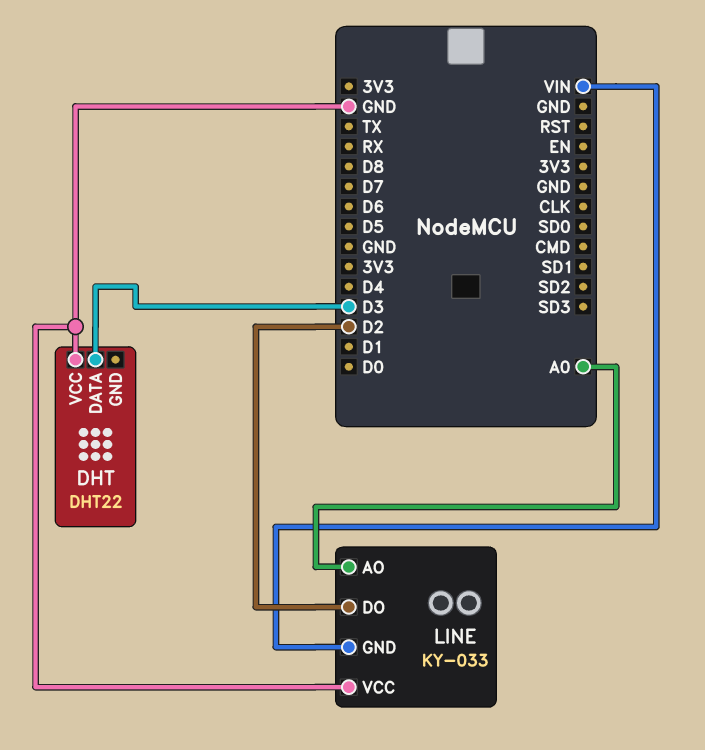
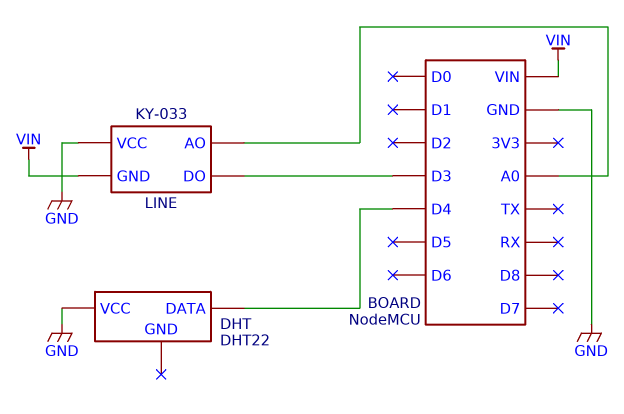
DHT pin DATA: D3 -> D4
LINE pin DO: D2 -> D3

